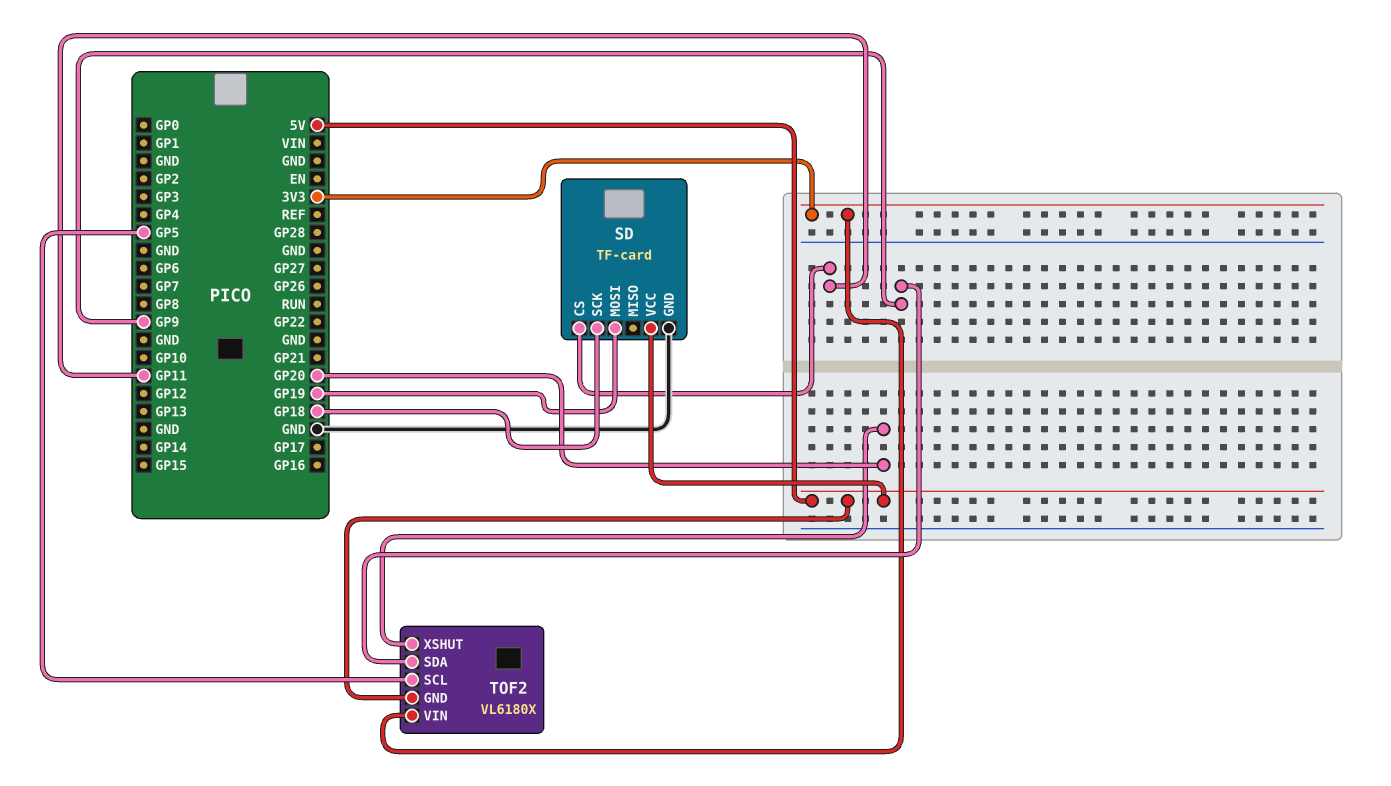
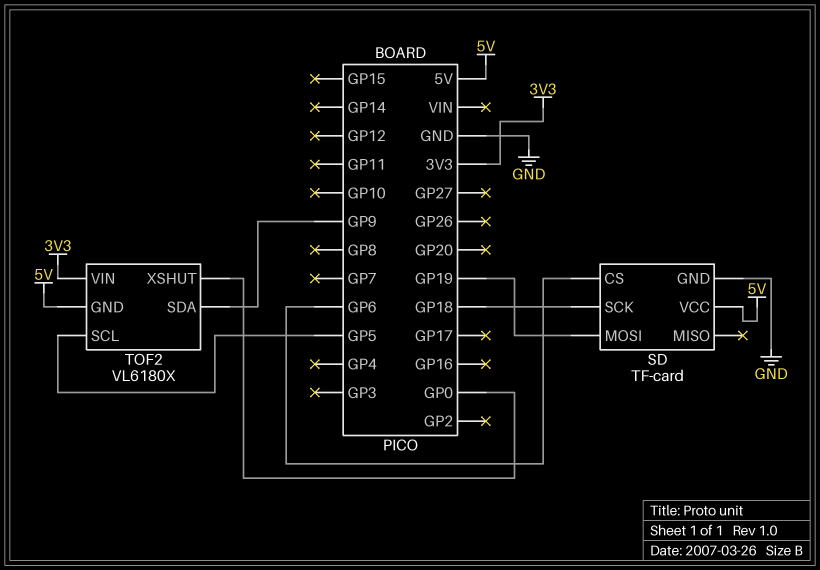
SD pin CS: GP11 -> GP6
TOF2 pin XSHUT: GP20 -> GP0

